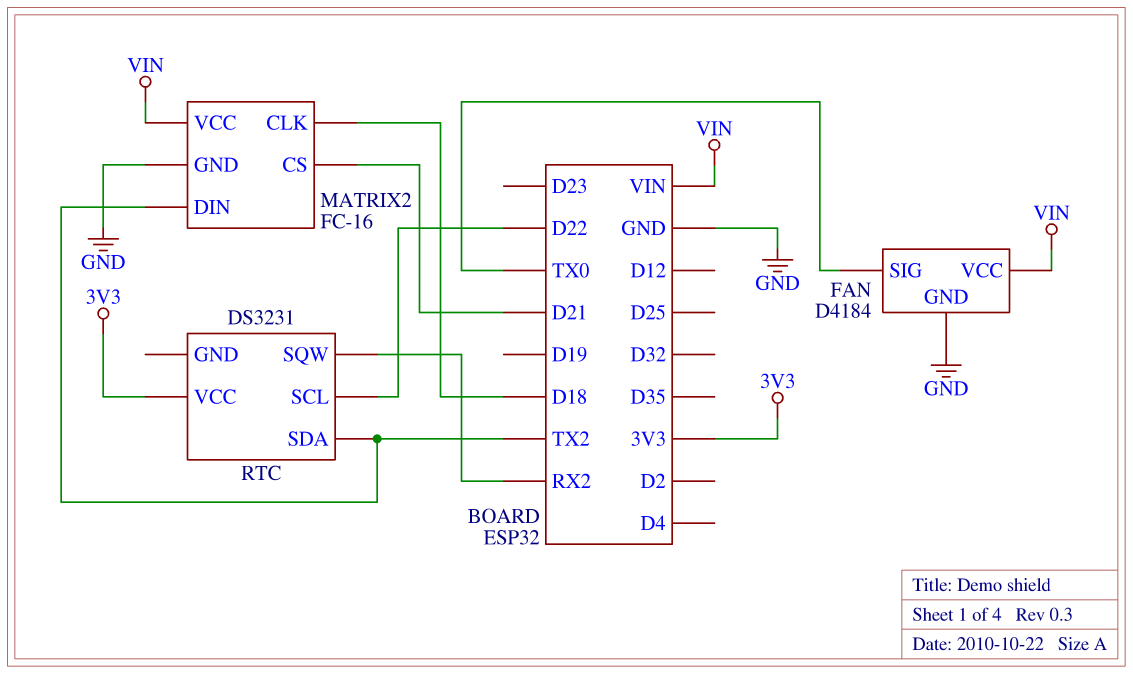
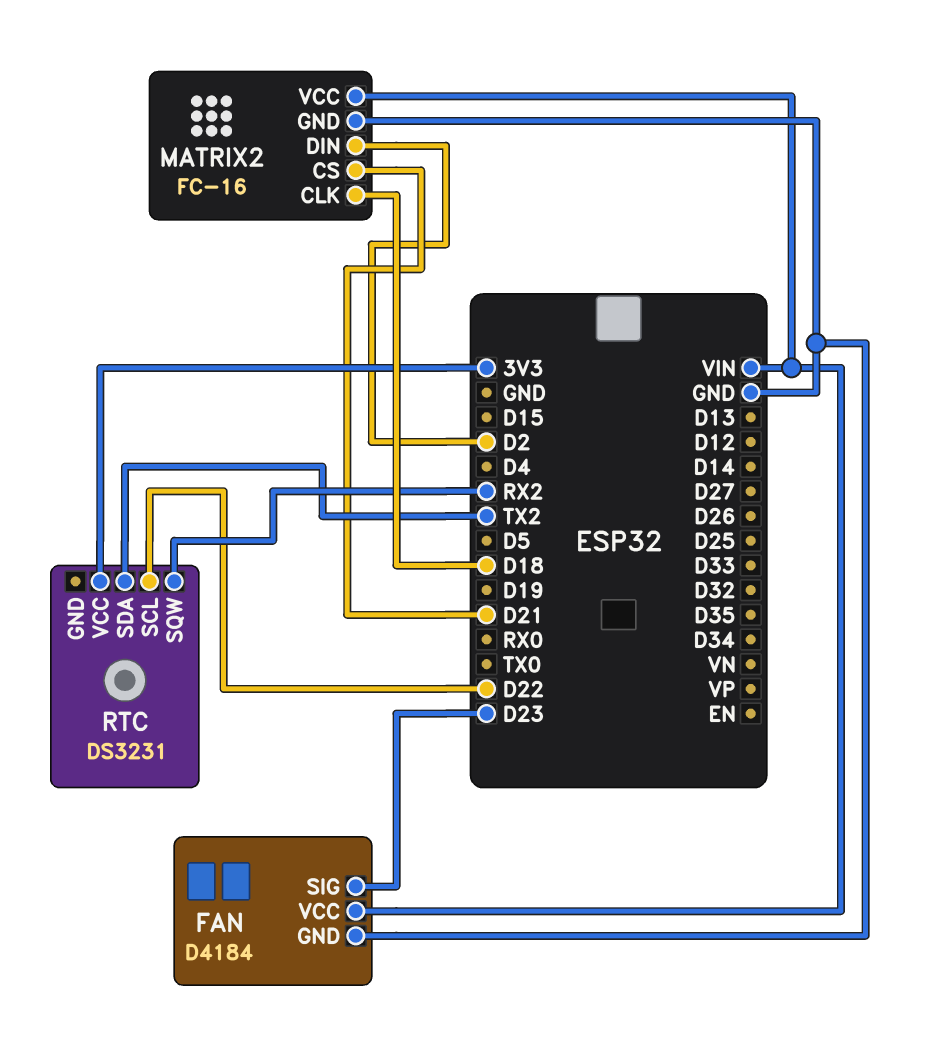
FAN pin SIG: TX0 -> D23
MATRIX2 pin DIN: TX2 -> D2

